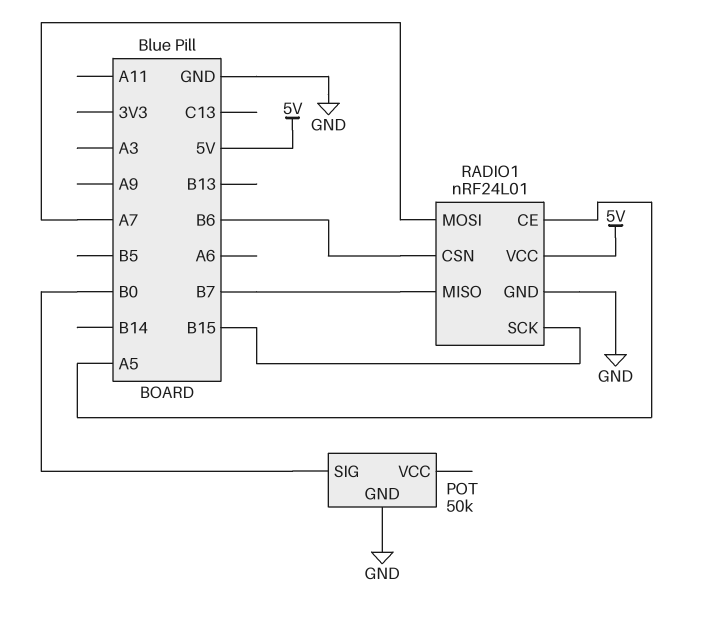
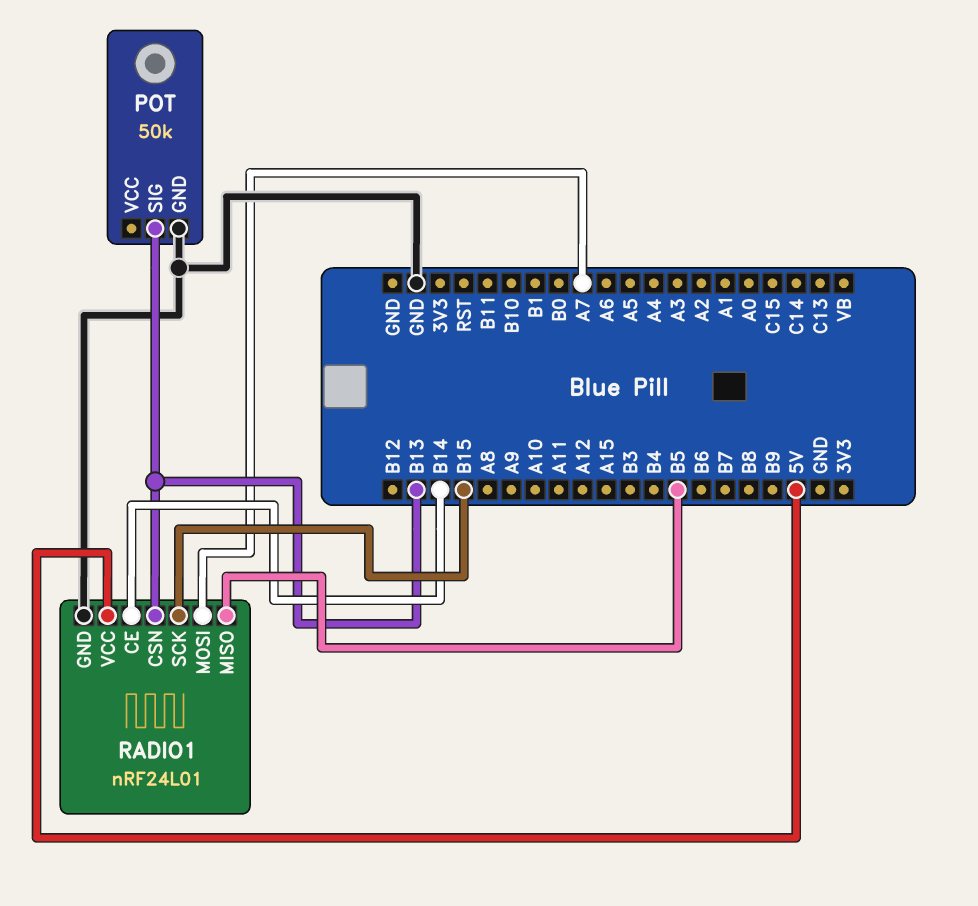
POT pin SIG: B0 -> B13
RADIO1 pin CE: A5 -> B14
RADIO1 pin CSN: B6 -> B13
RADIO1 pin MISO: B7 -> B5

